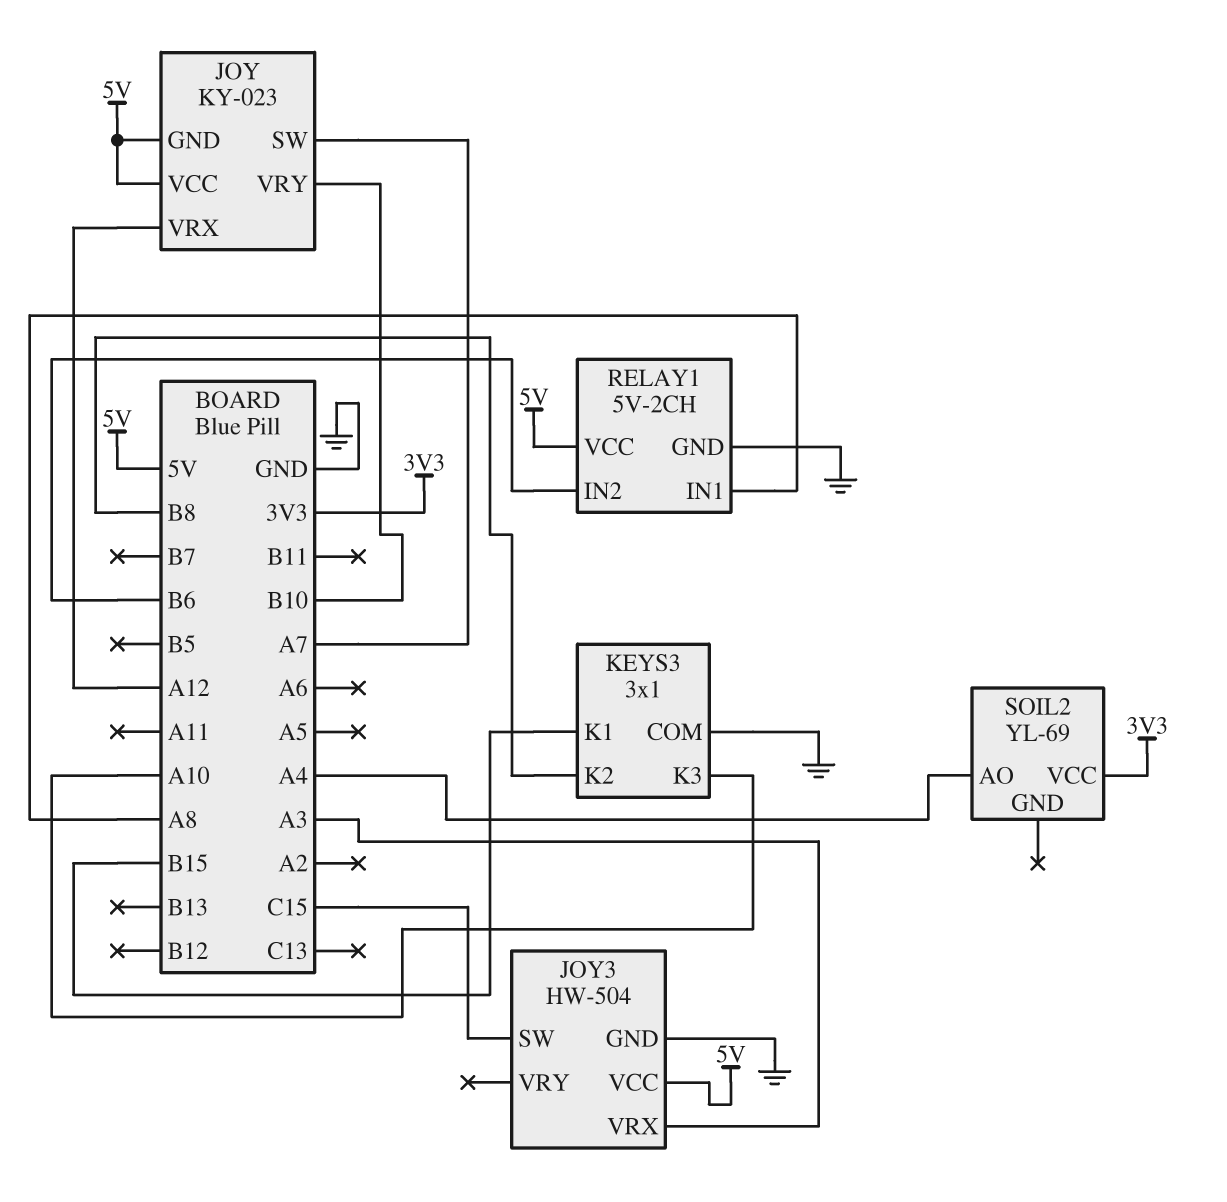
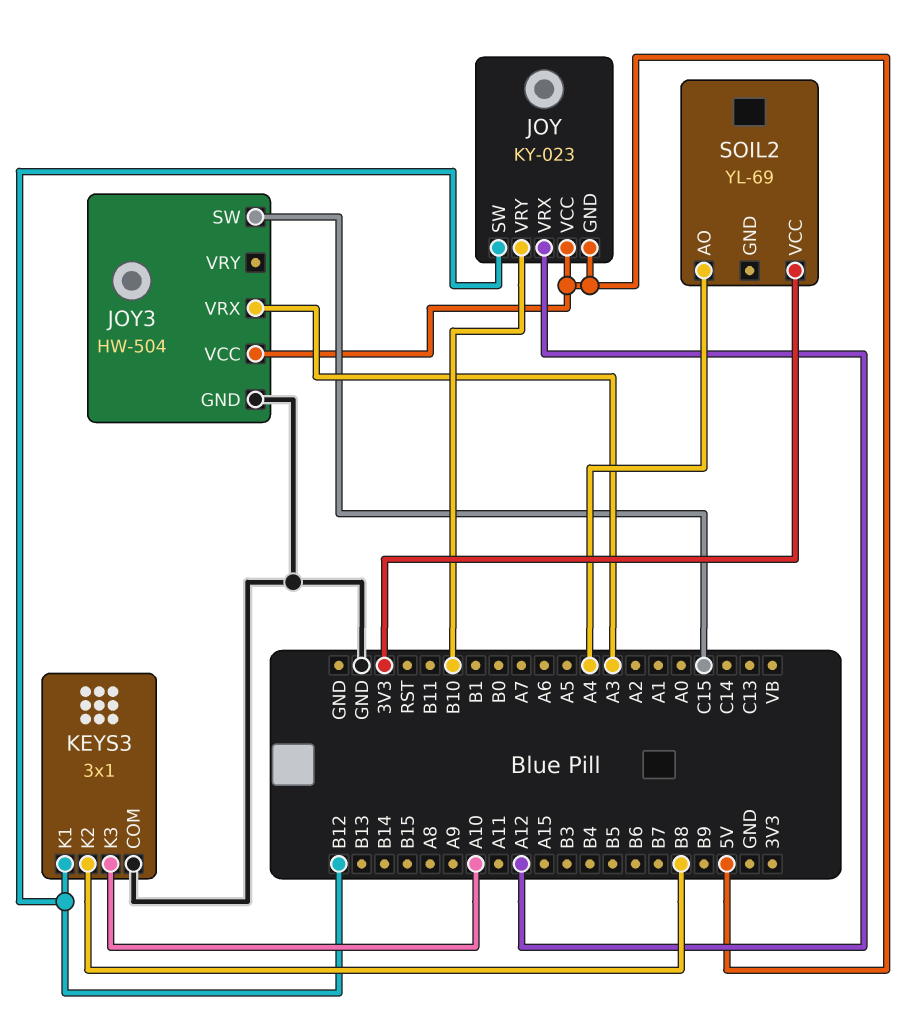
JOY pin SW: A7 -> B12
KEYS3 pin K1: B15 -> B12
RELAY1: 5V-2CH -> none
RELAY1 pin GND: GND -> none
RELAY1 pin IN1: A8 -> none
RELAY1 pin IN2: B6 -> none
RELAY1 pin VCC: 5V -> none

